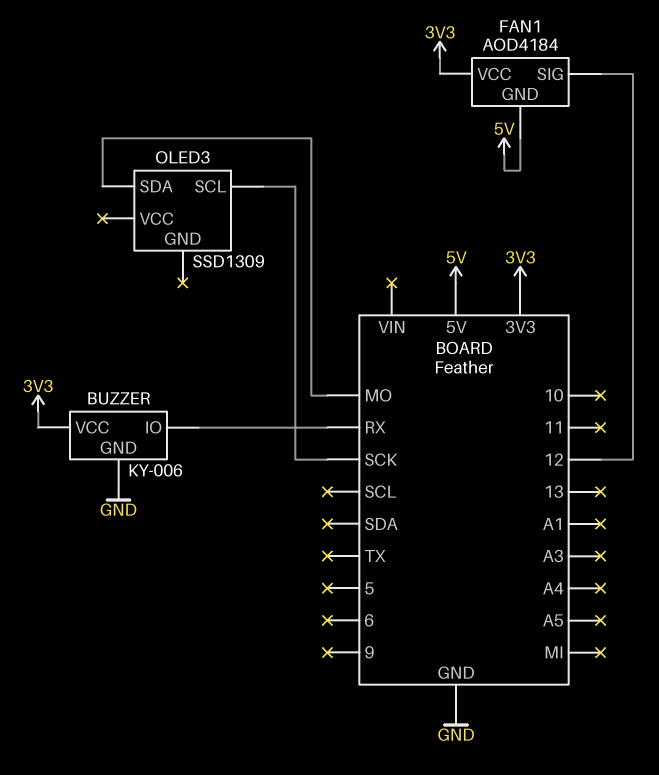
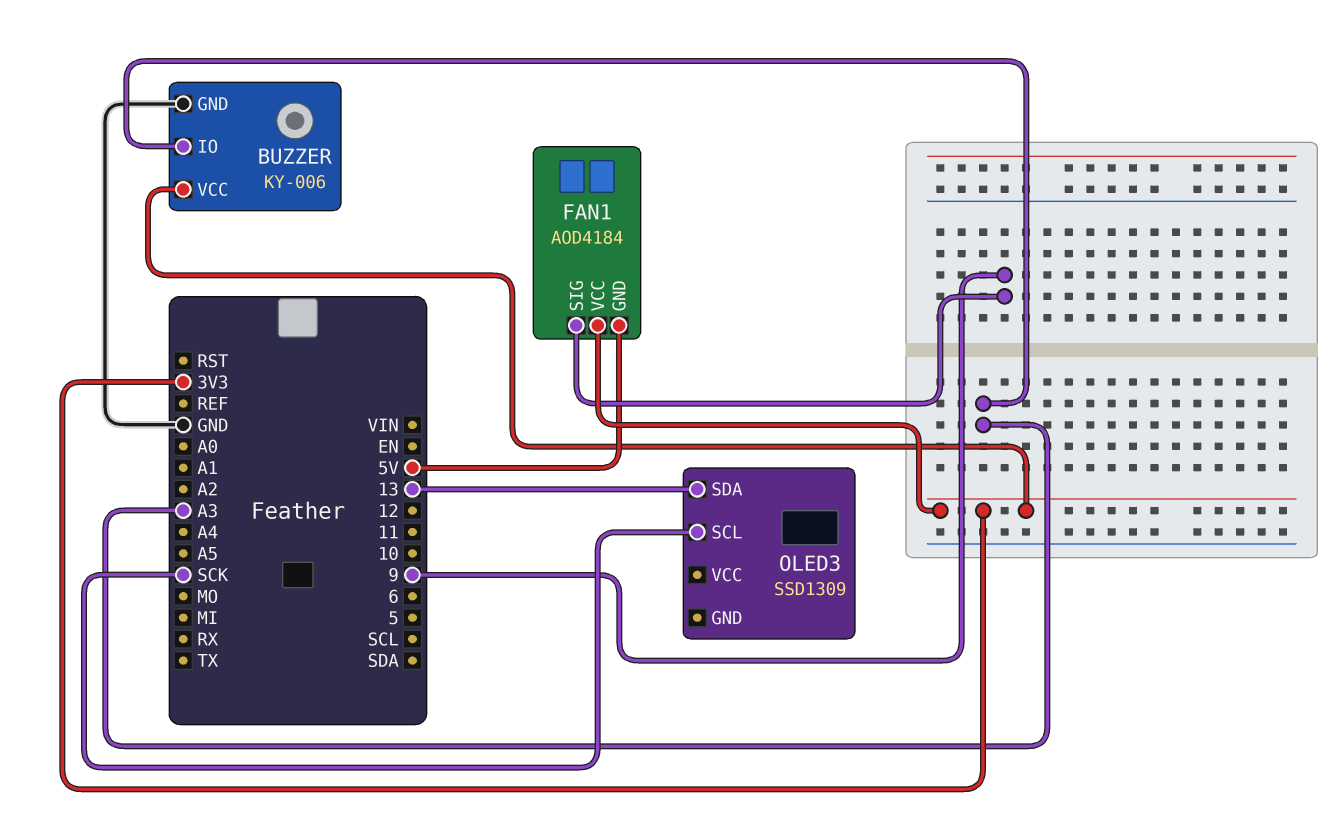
BUZZER pin IO: RX -> A3
FAN1 pin SIG: 12 -> 9
OLED3 pin SDA: MO -> 13

